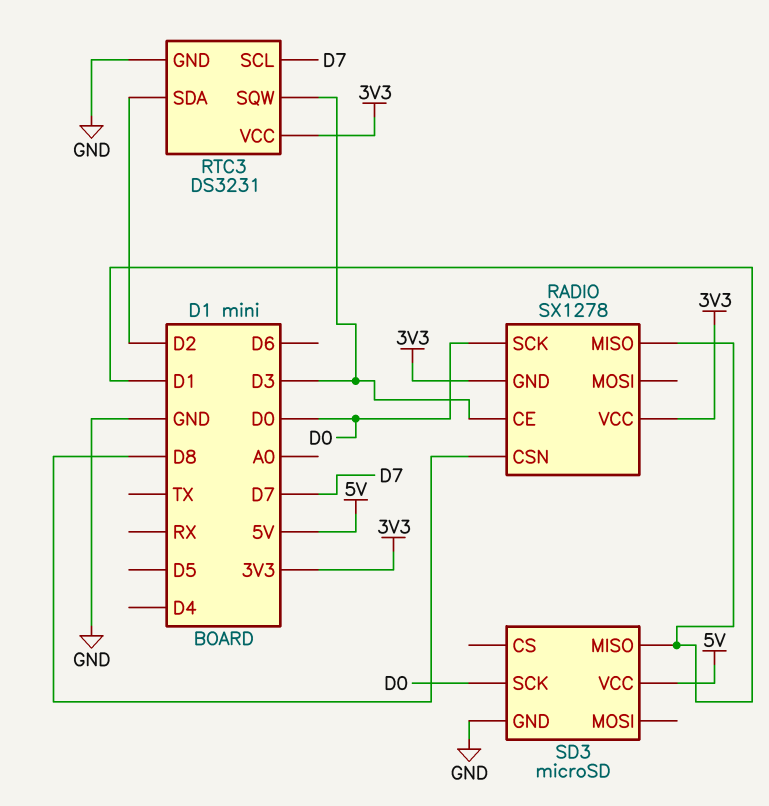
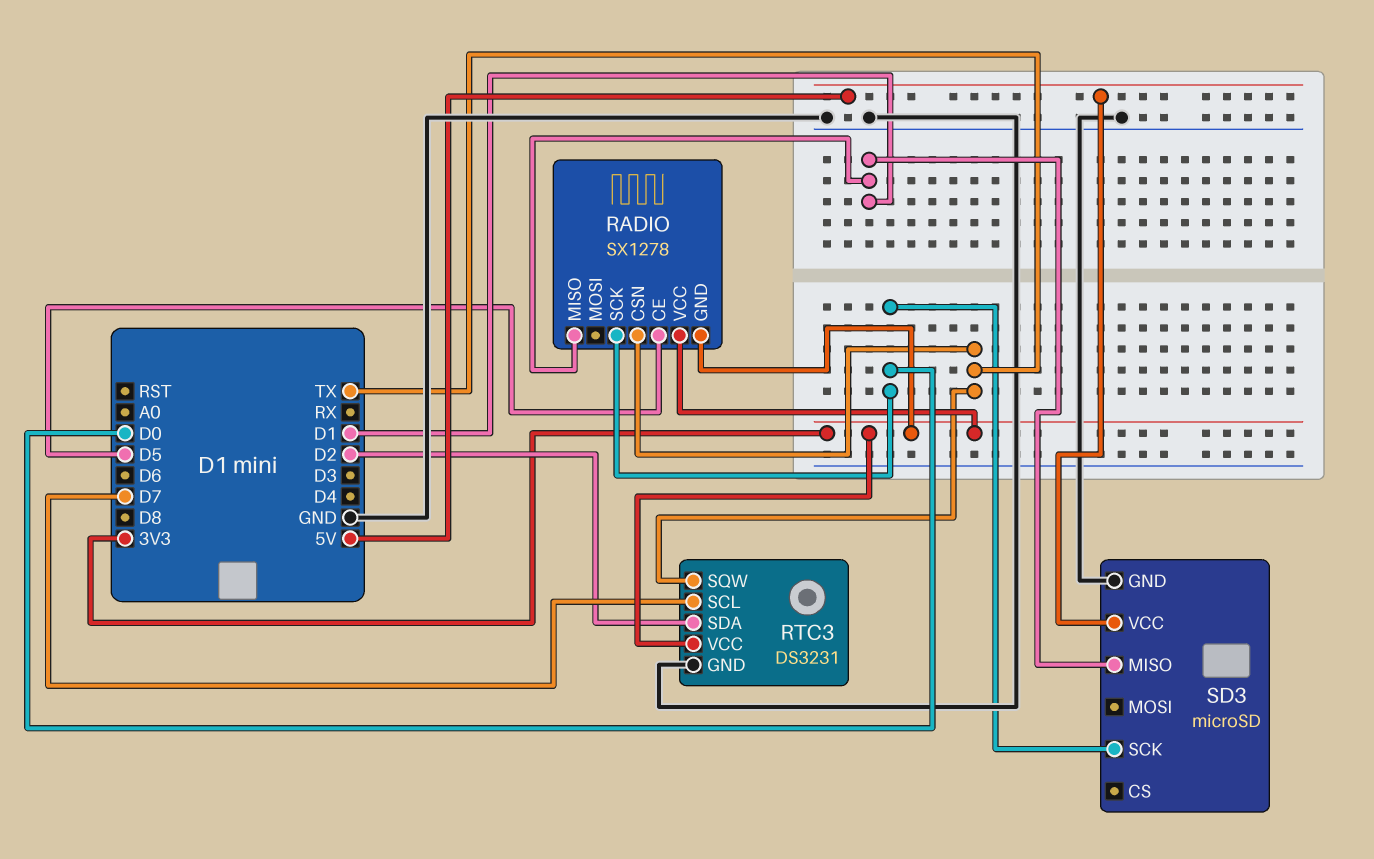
RADIO pin CE: D3 -> D5
RADIO pin CSN: D8 -> TX
RTC3 pin SQW: D3 -> TX

